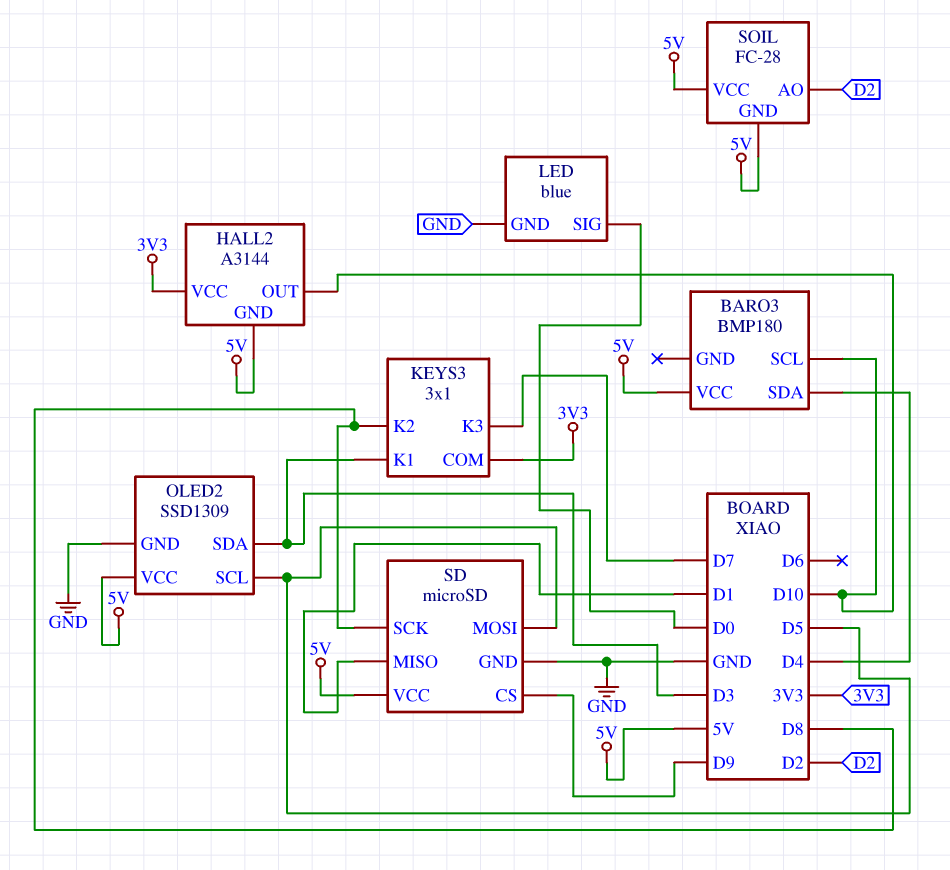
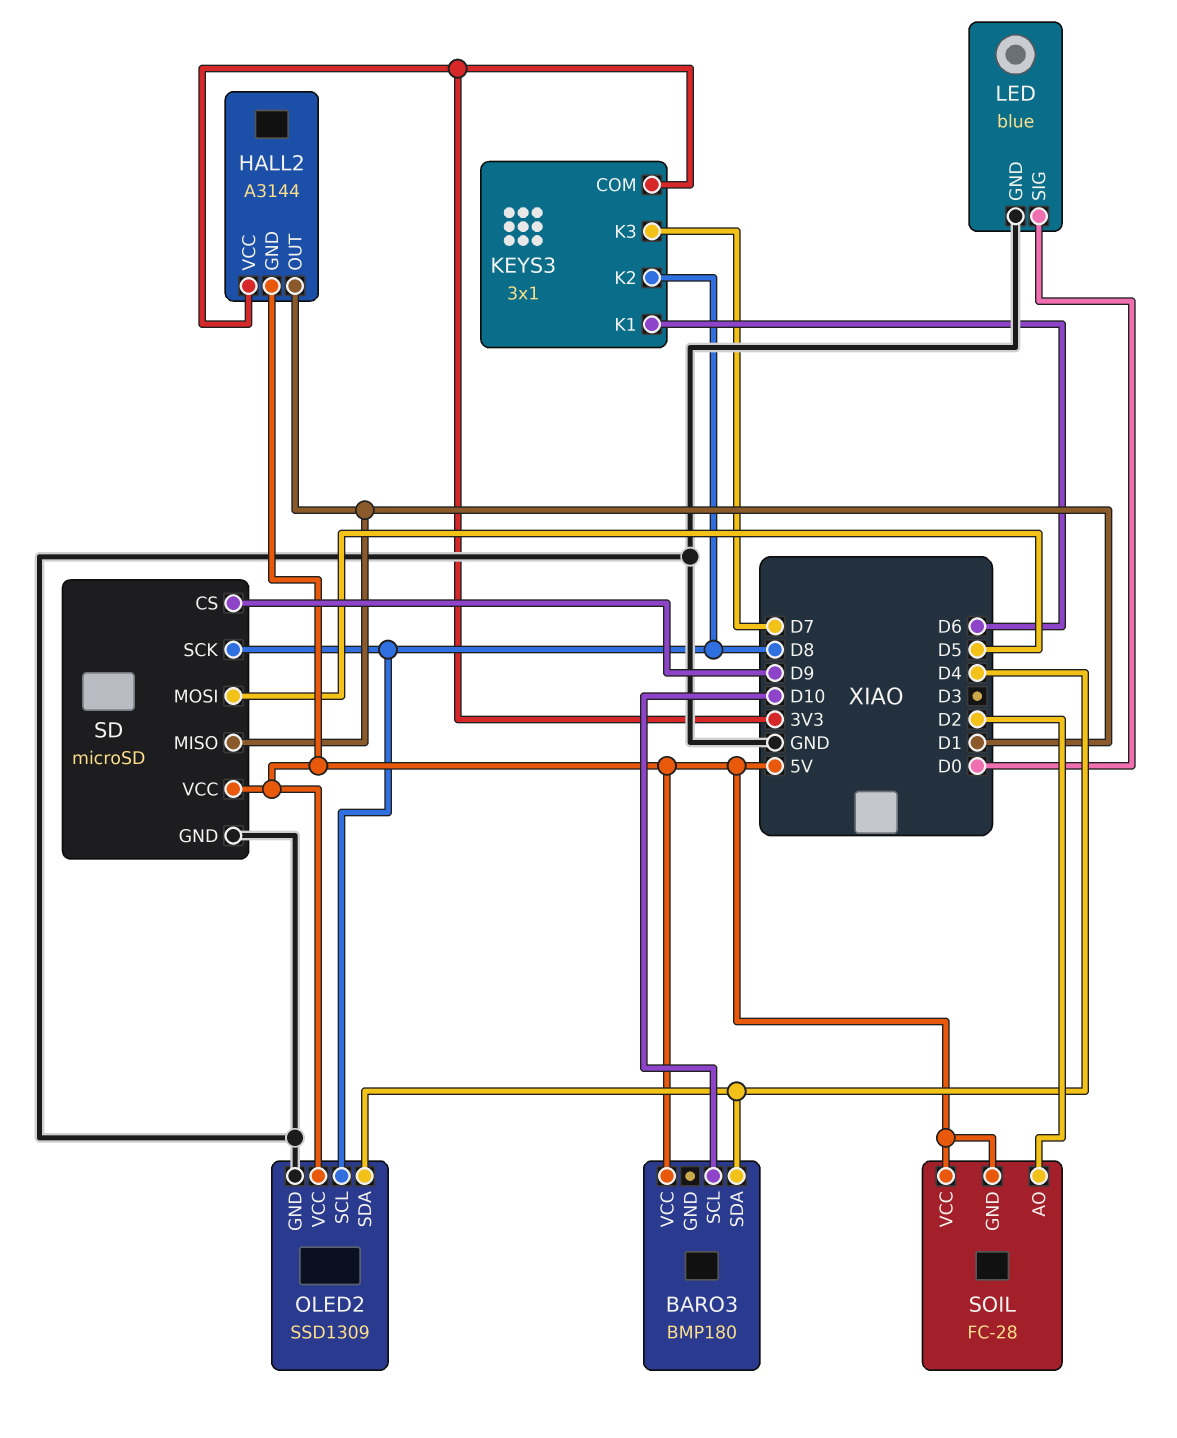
HALL2 pin OUT: D10 -> D1
KEYS3 pin K1: D3 -> D6
OLED2 pin SCL: D5 -> D8
OLED2 pin SDA: D3 -> D4

